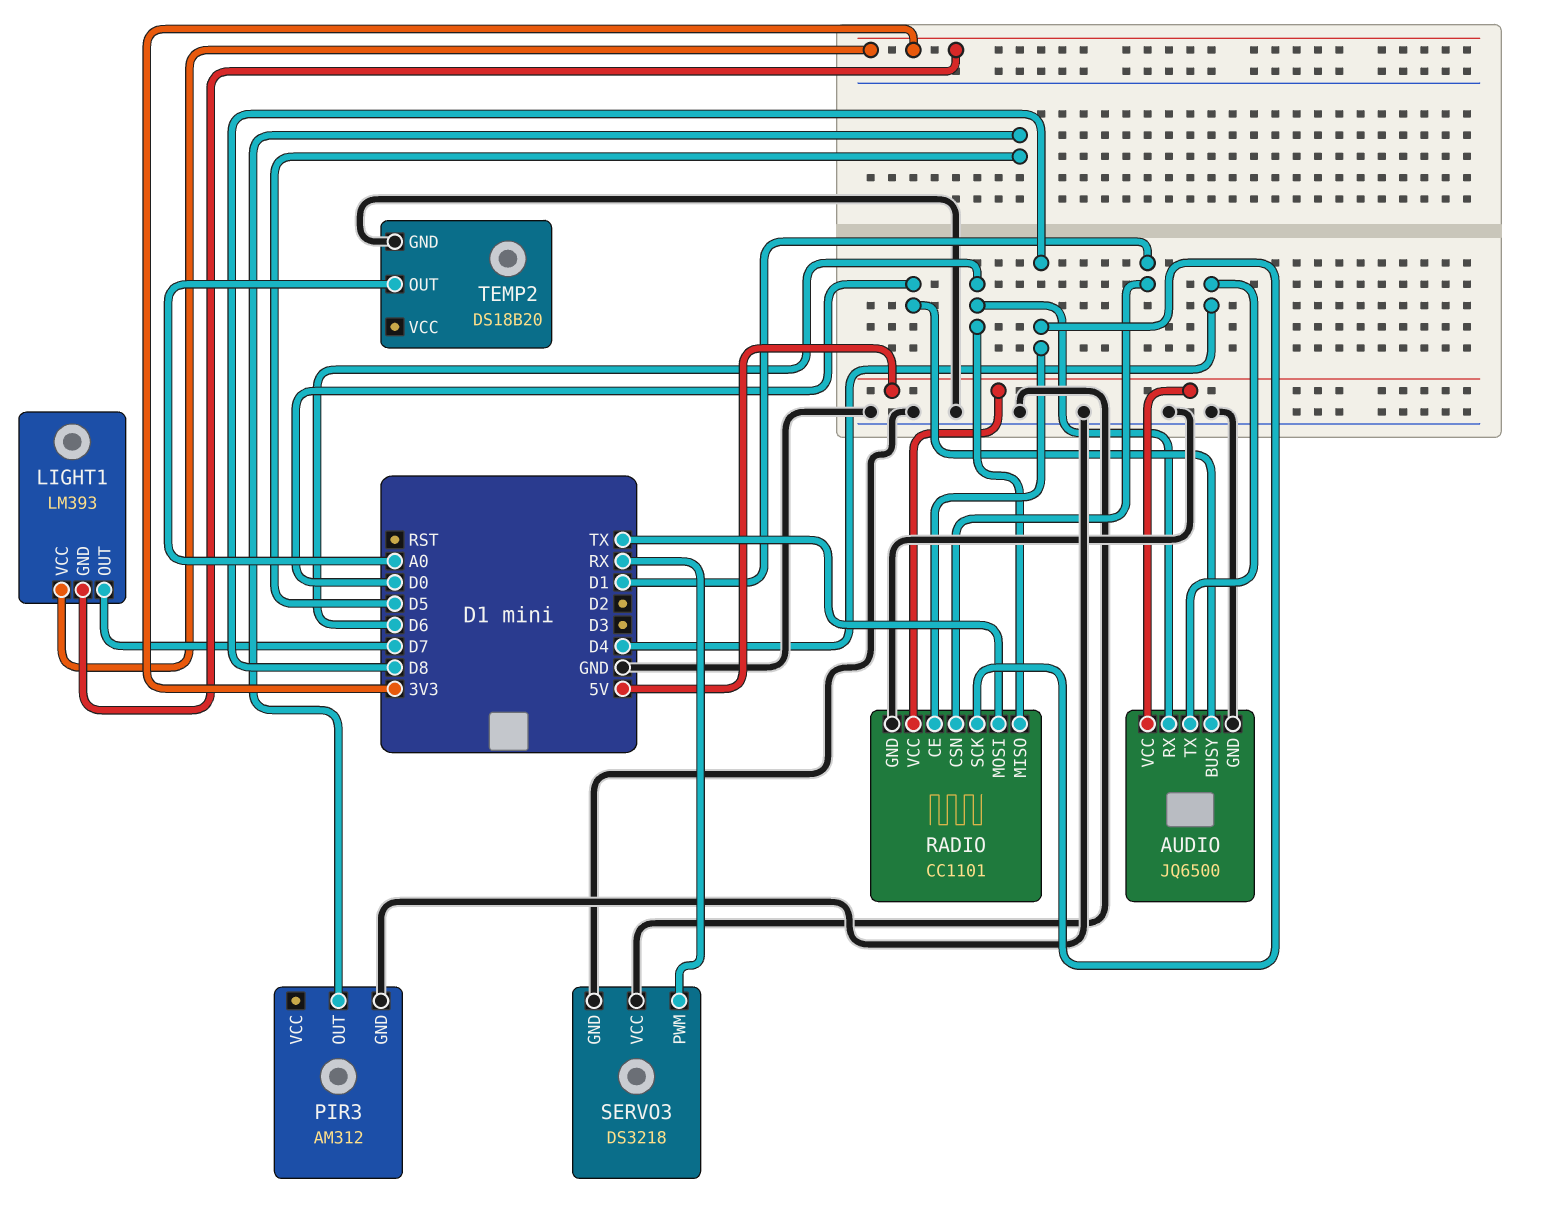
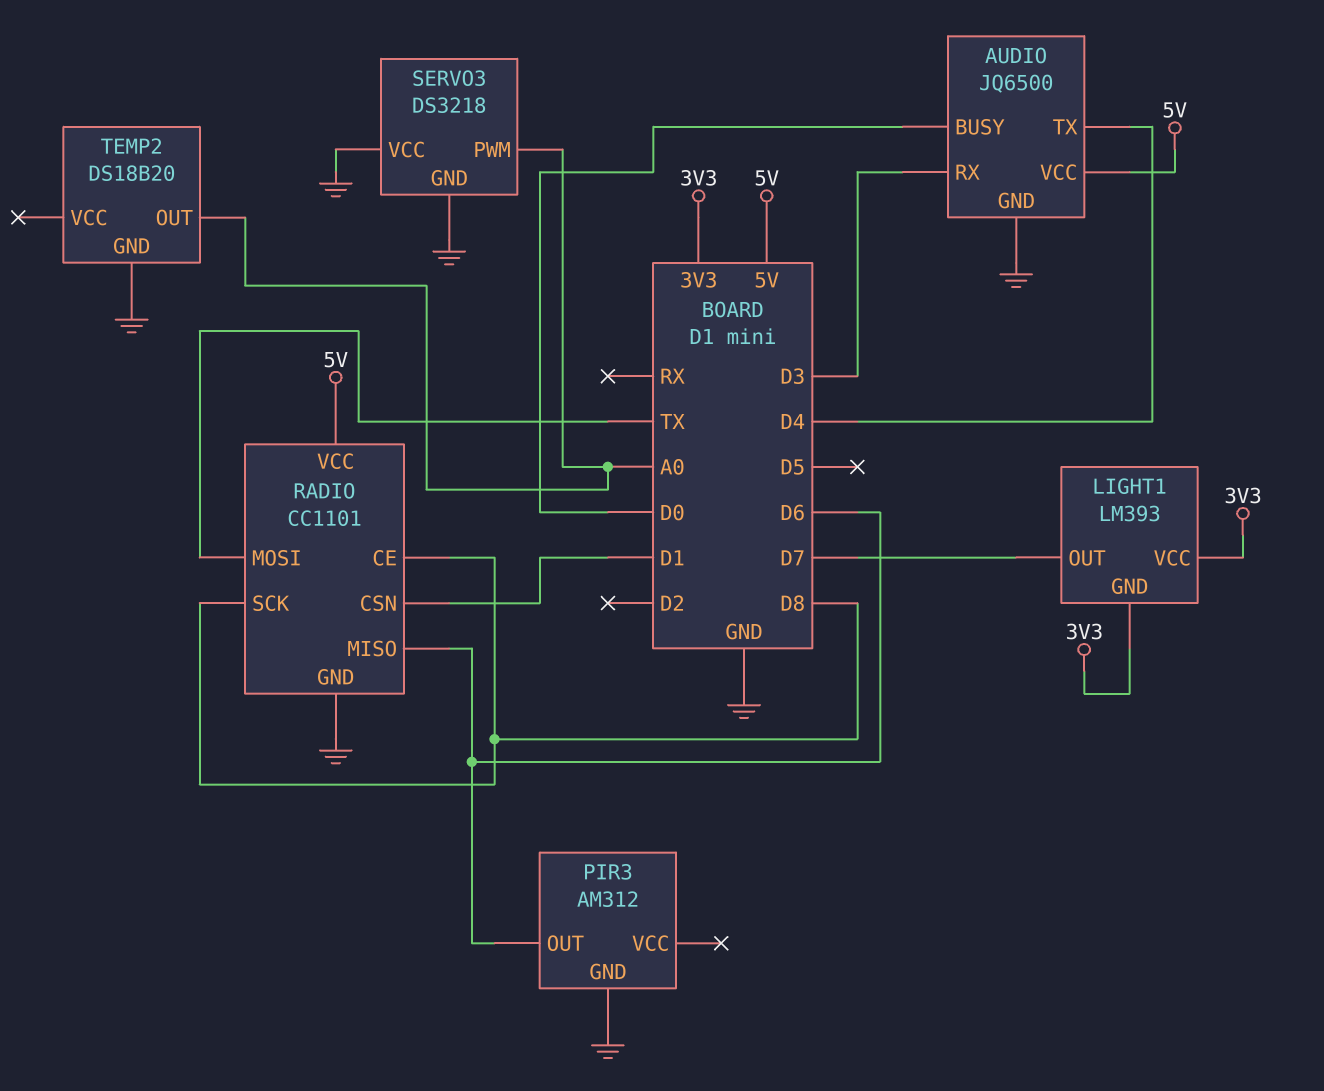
AUDIO pin RX: D6 -> D3
PIR3 pin OUT: D5 -> D6
SERVO3 pin PWM: RX -> A0

